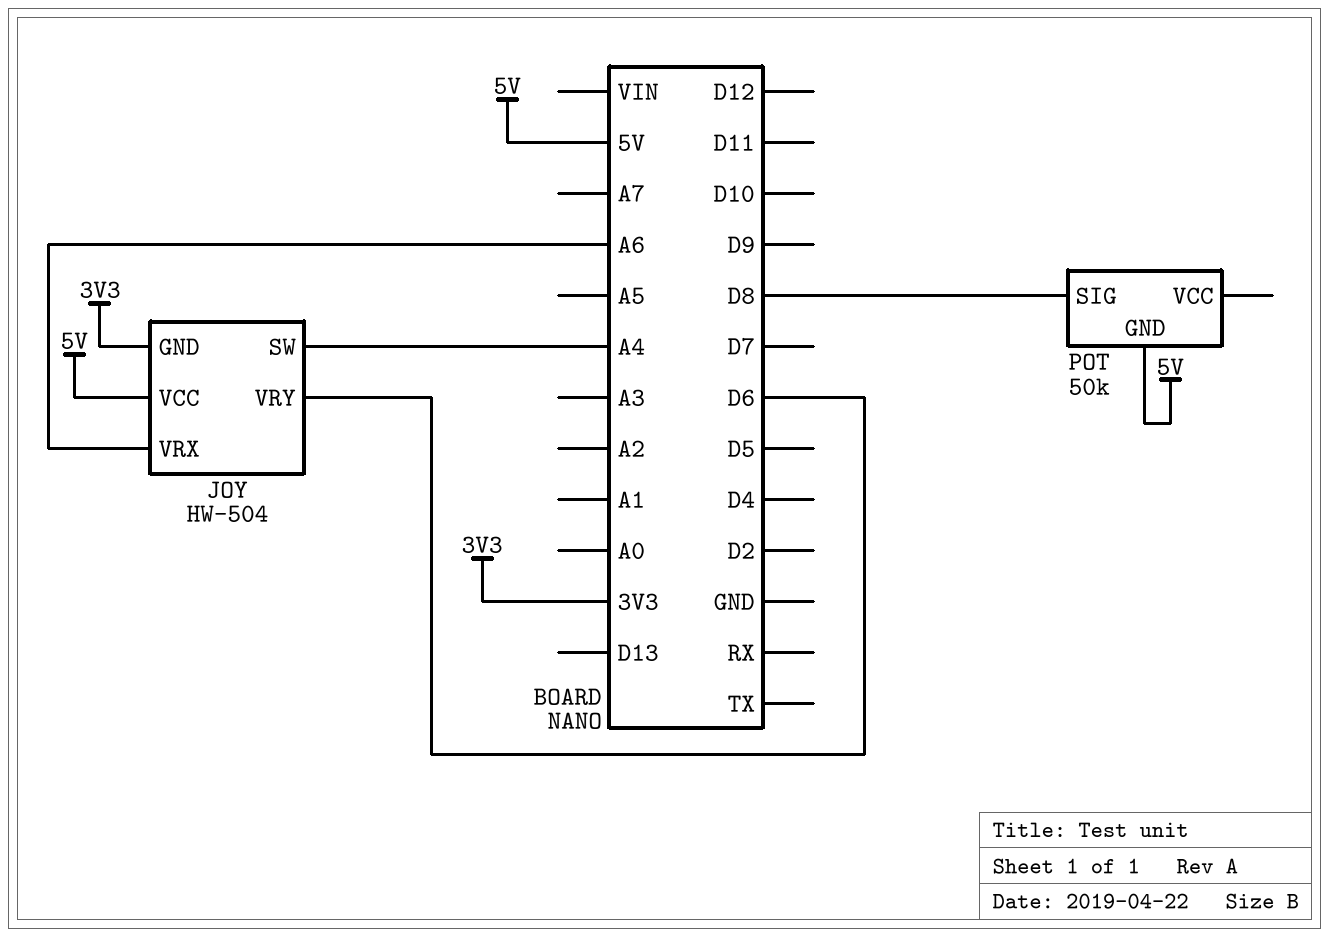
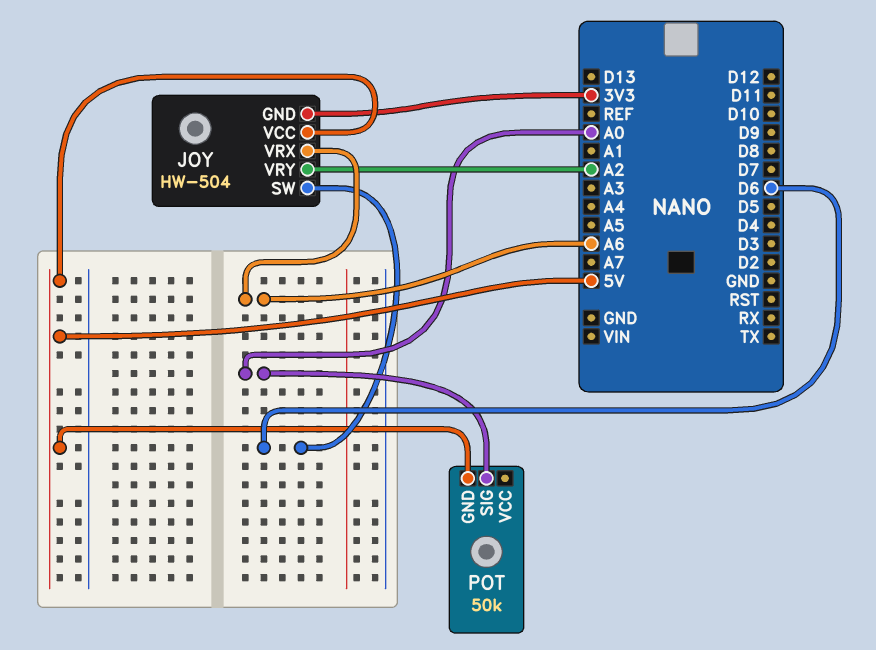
JOY pin SW: A4 -> D6
JOY pin VRY: D6 -> A2
POT pin SIG: D8 -> A0

